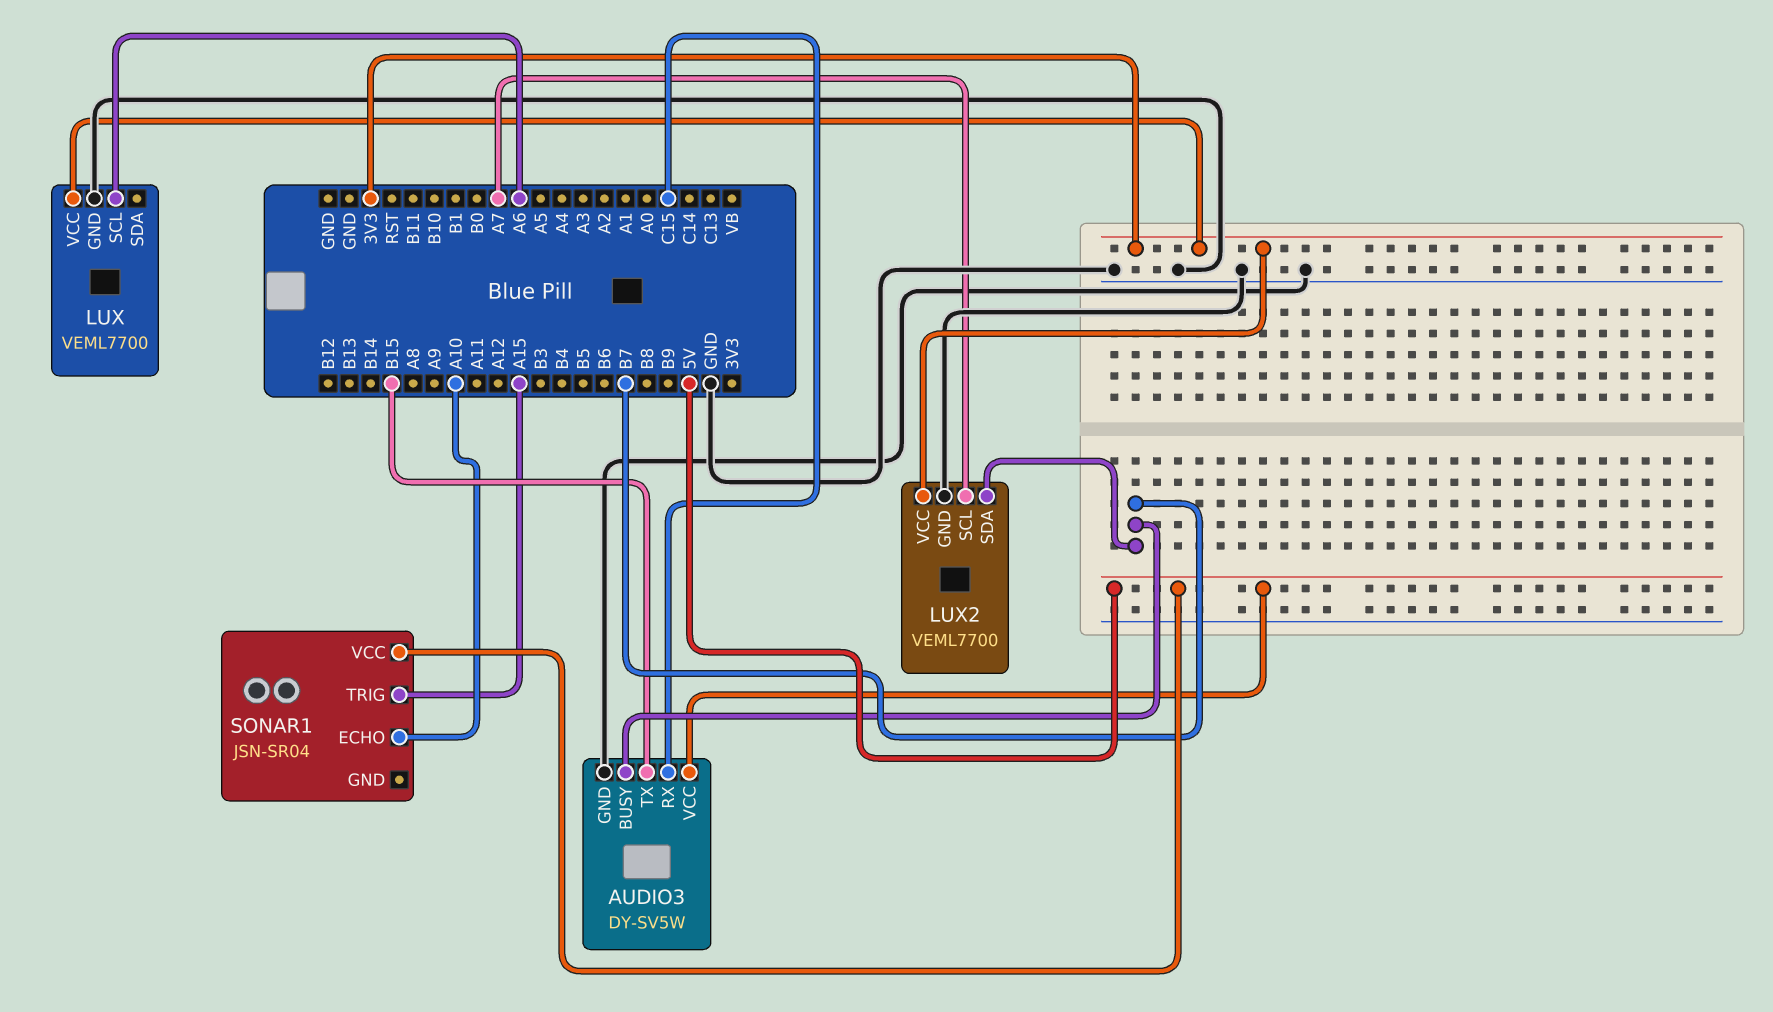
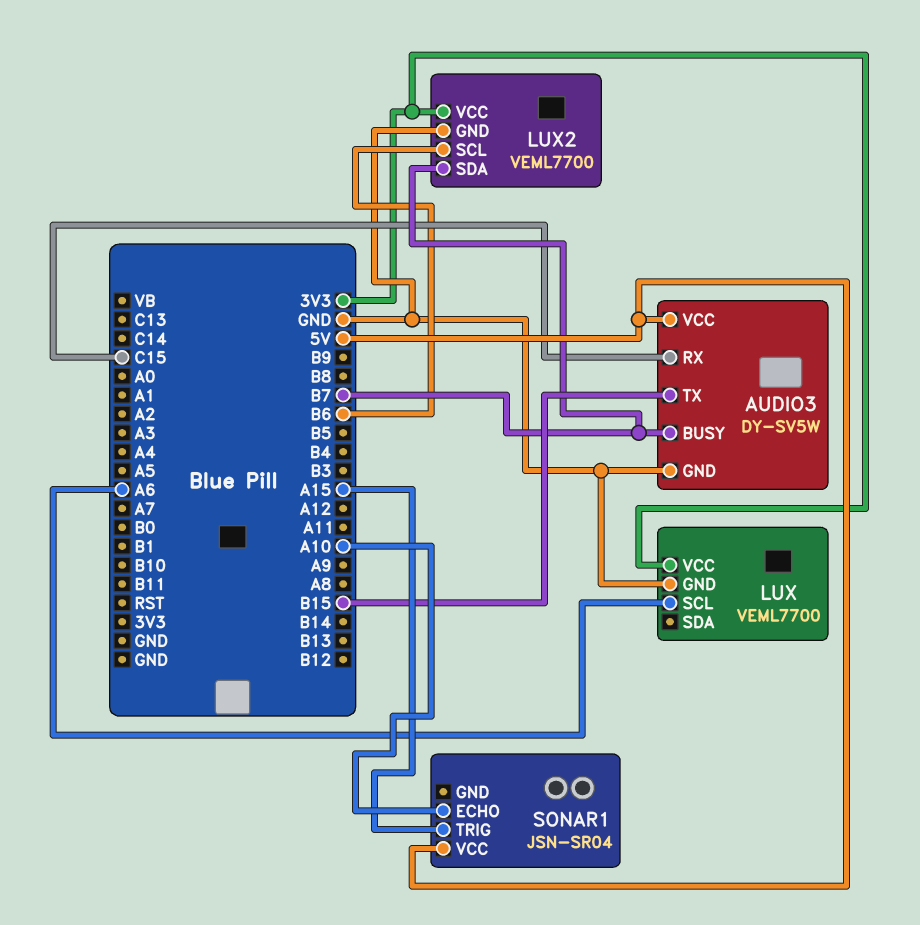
LUX2 pin SCL: A7 -> B6

